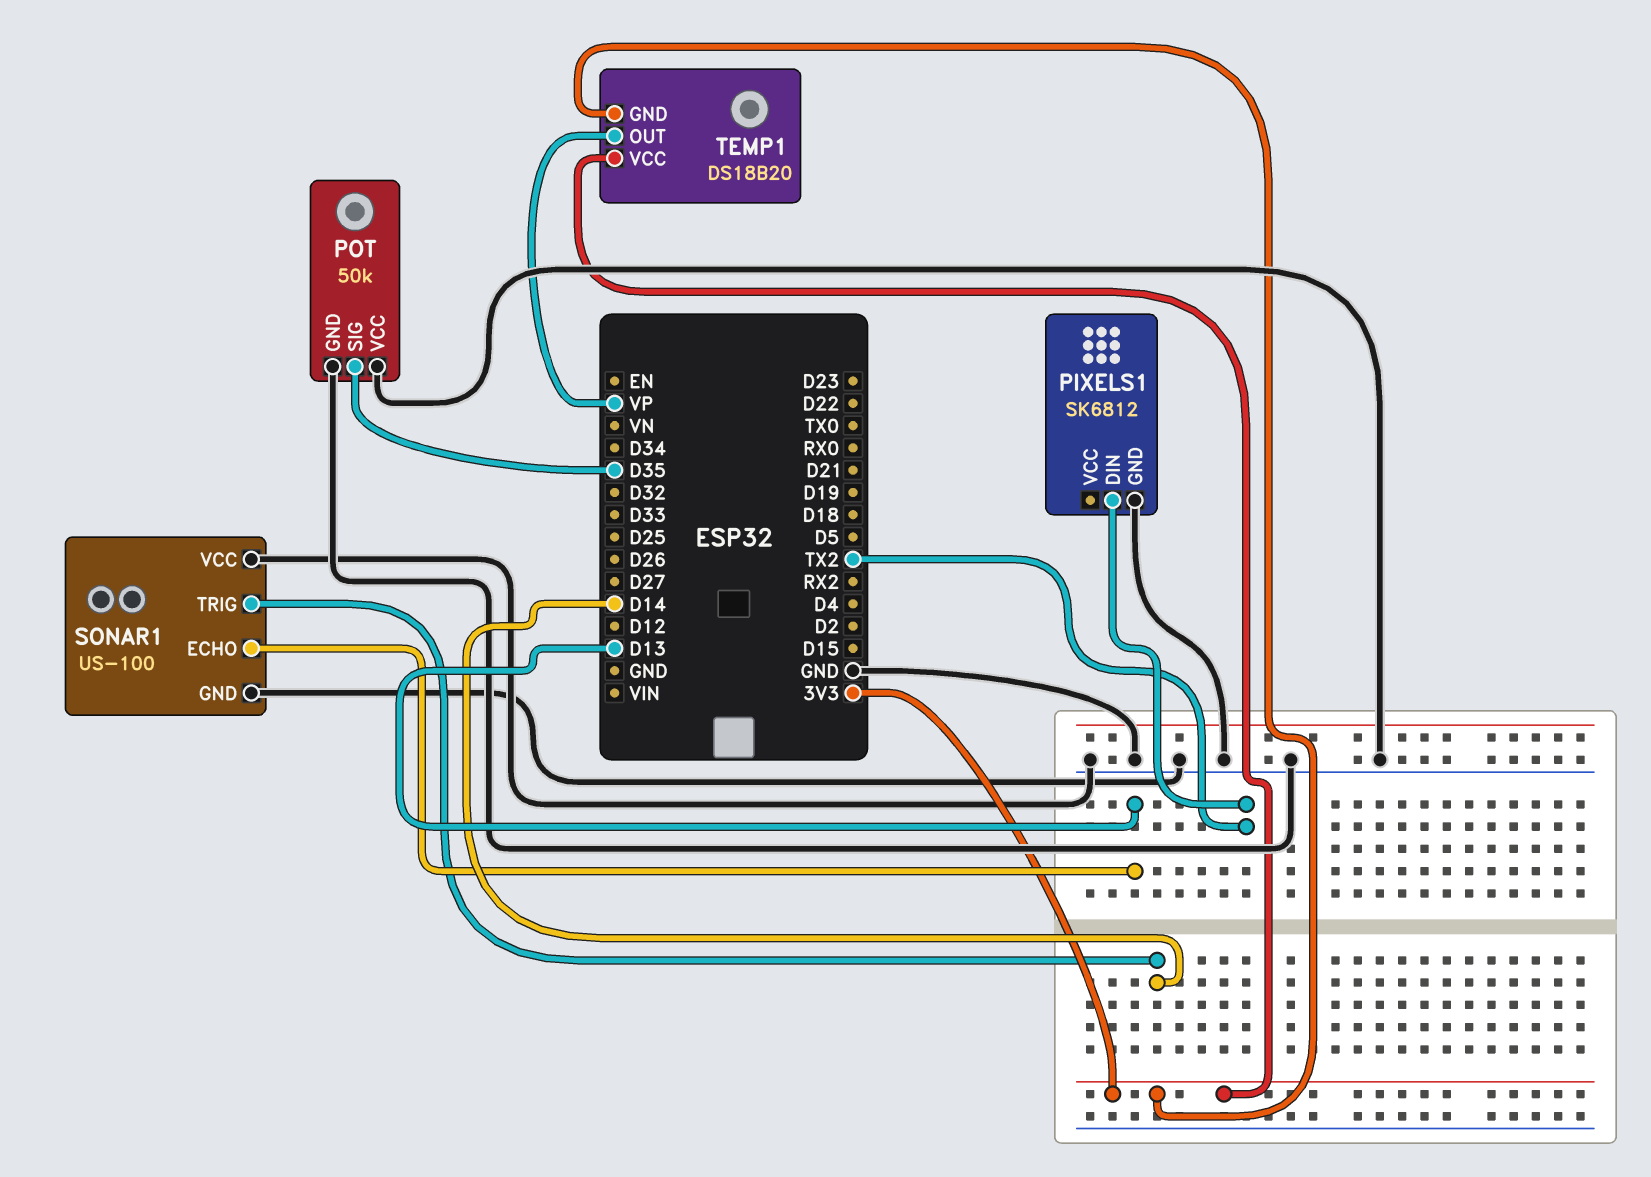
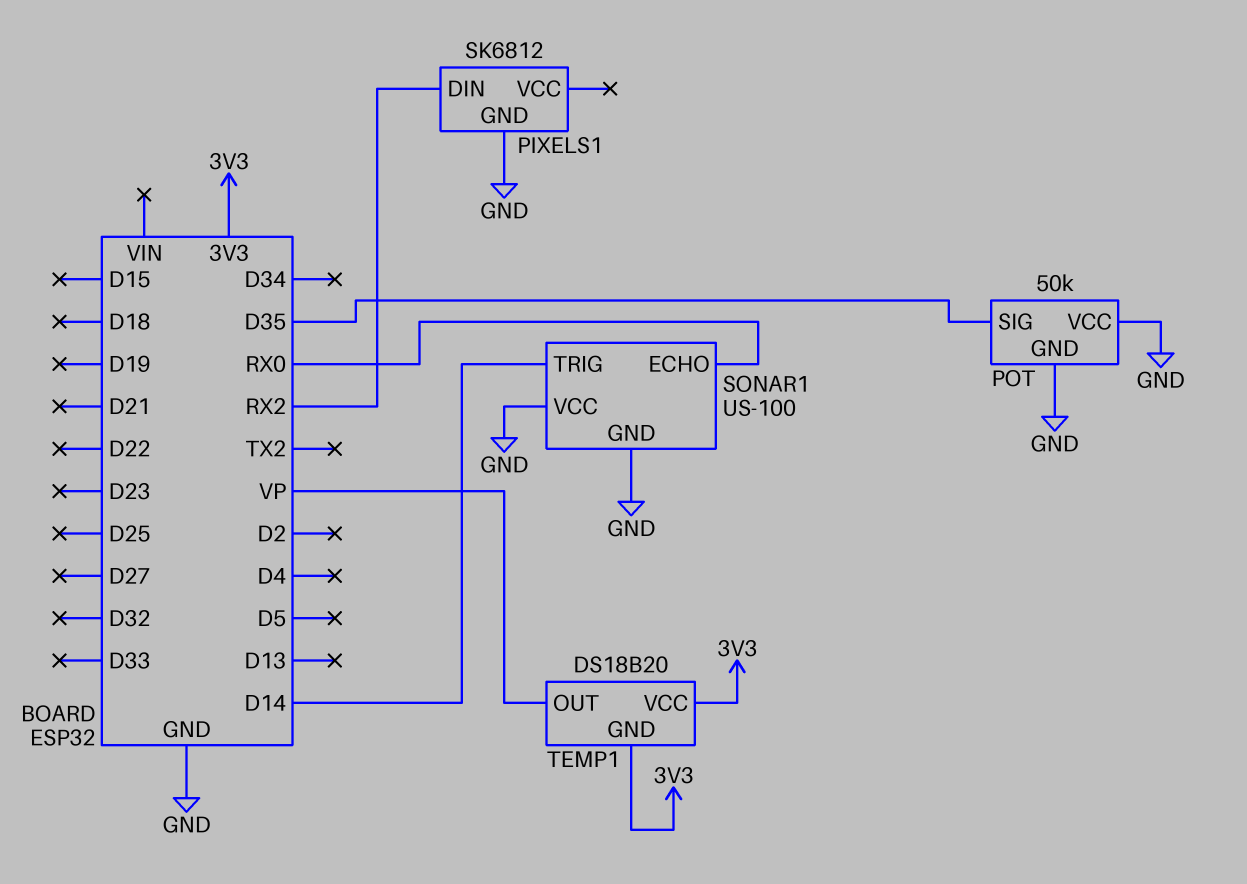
PIXELS1 pin DIN: TX2 -> RX2
SONAR1 pin ECHO: D13 -> RX0

